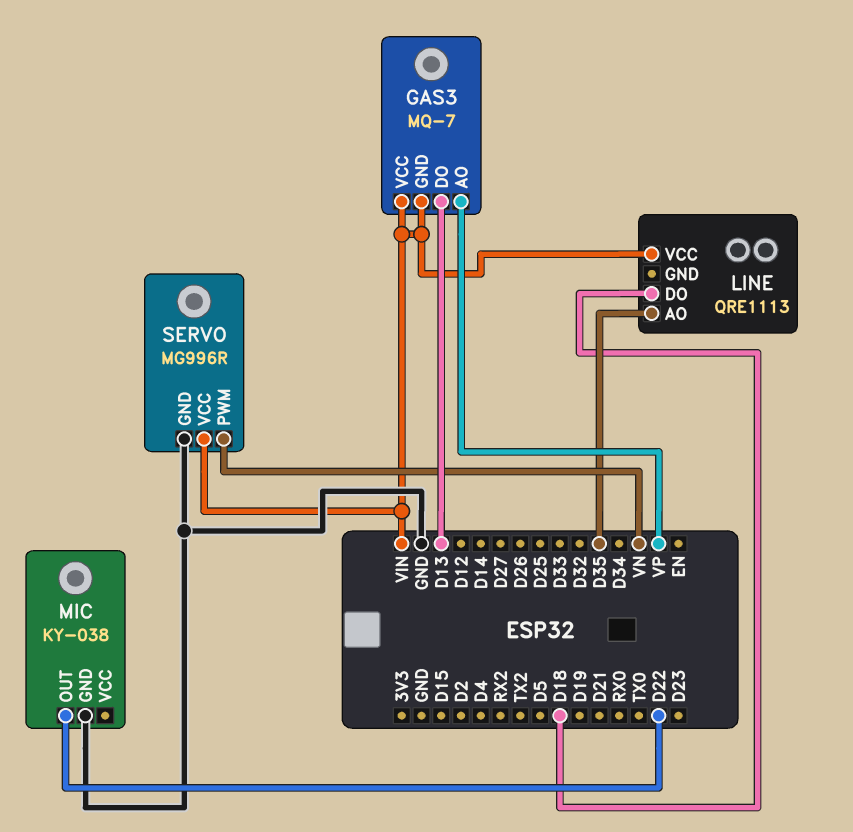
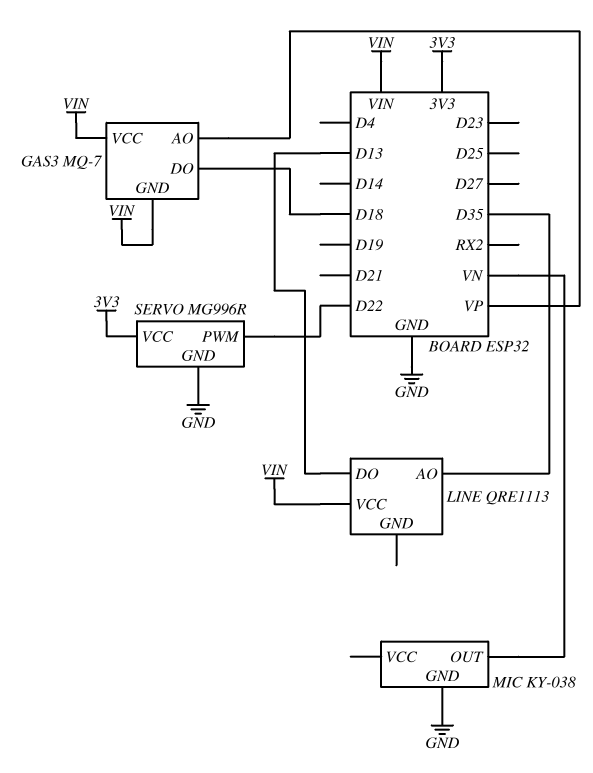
GAS3 pin DO: D13 -> D18
LINE pin DO: D18 -> D13
MIC pin OUT: D22 -> VN
SERVO pin PWM: VN -> D22
SERVO pin VCC: VIN -> 3V3

